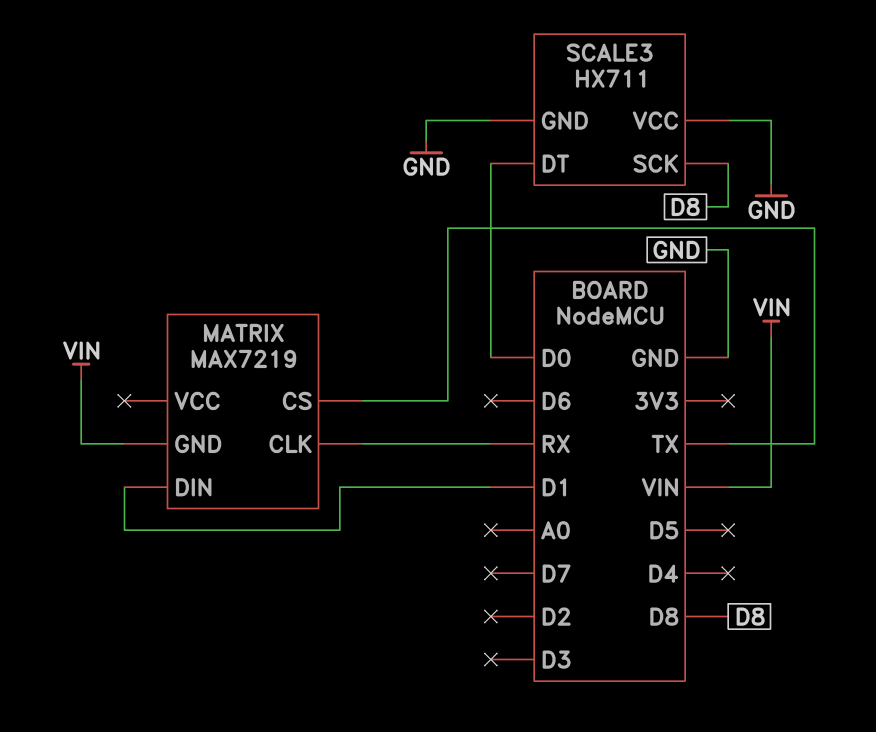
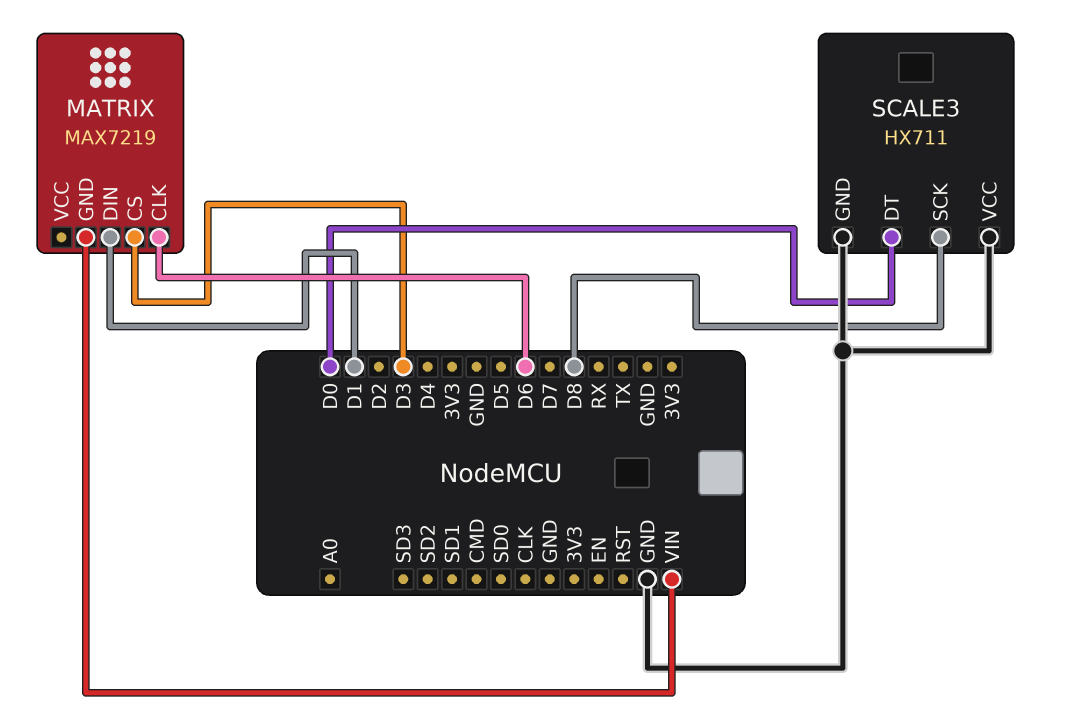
MATRIX pin CLK: RX -> D6
MATRIX pin CS: TX -> D3

